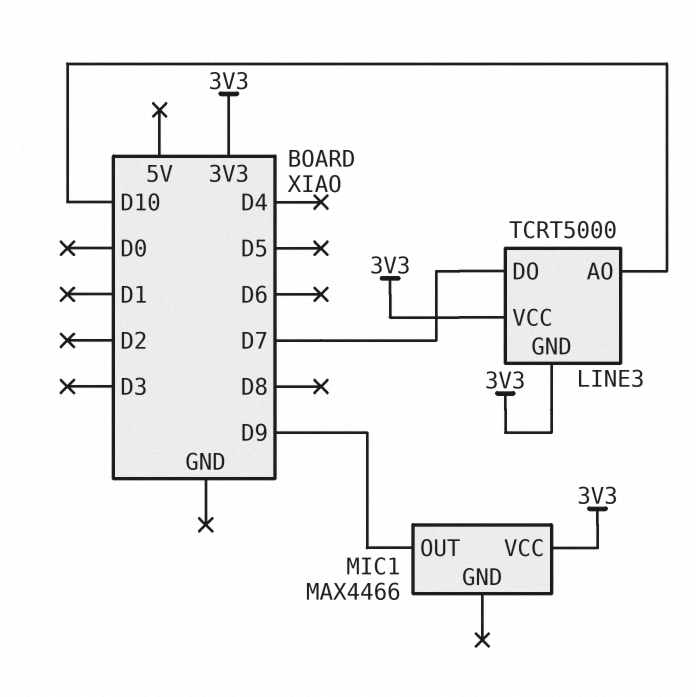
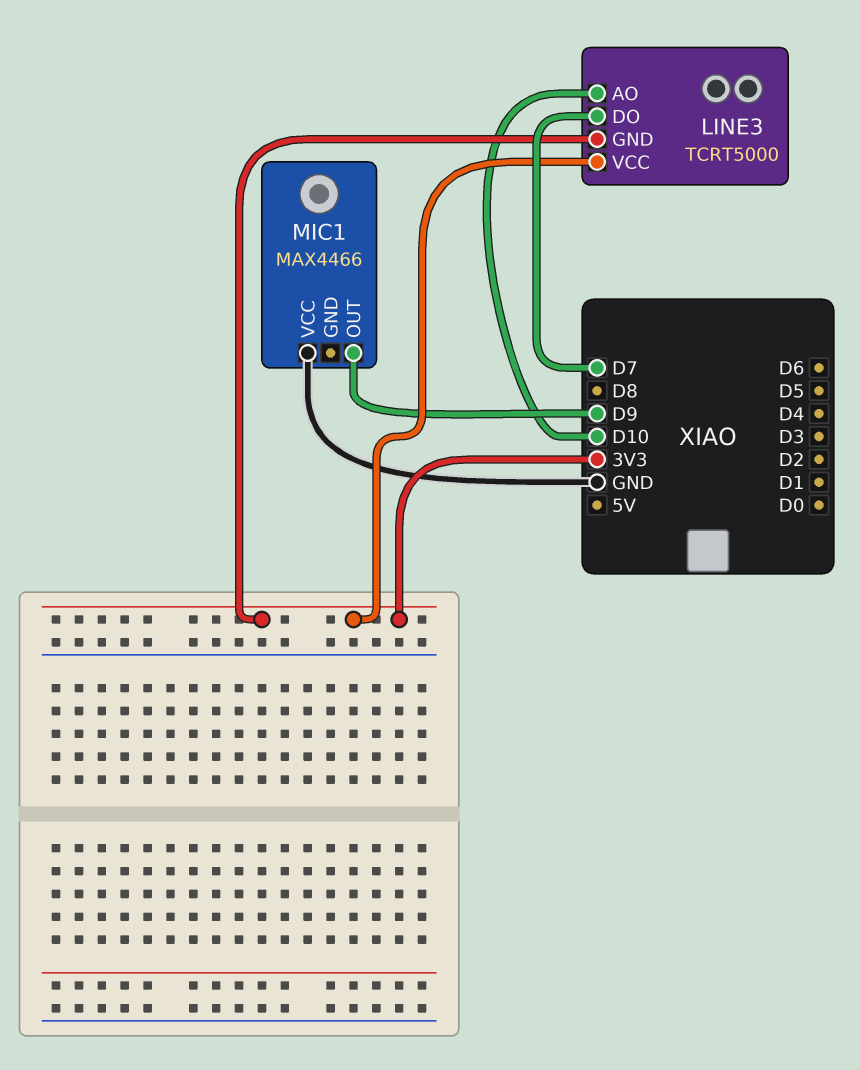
MIC1 pin VCC: 3V3 -> GND

